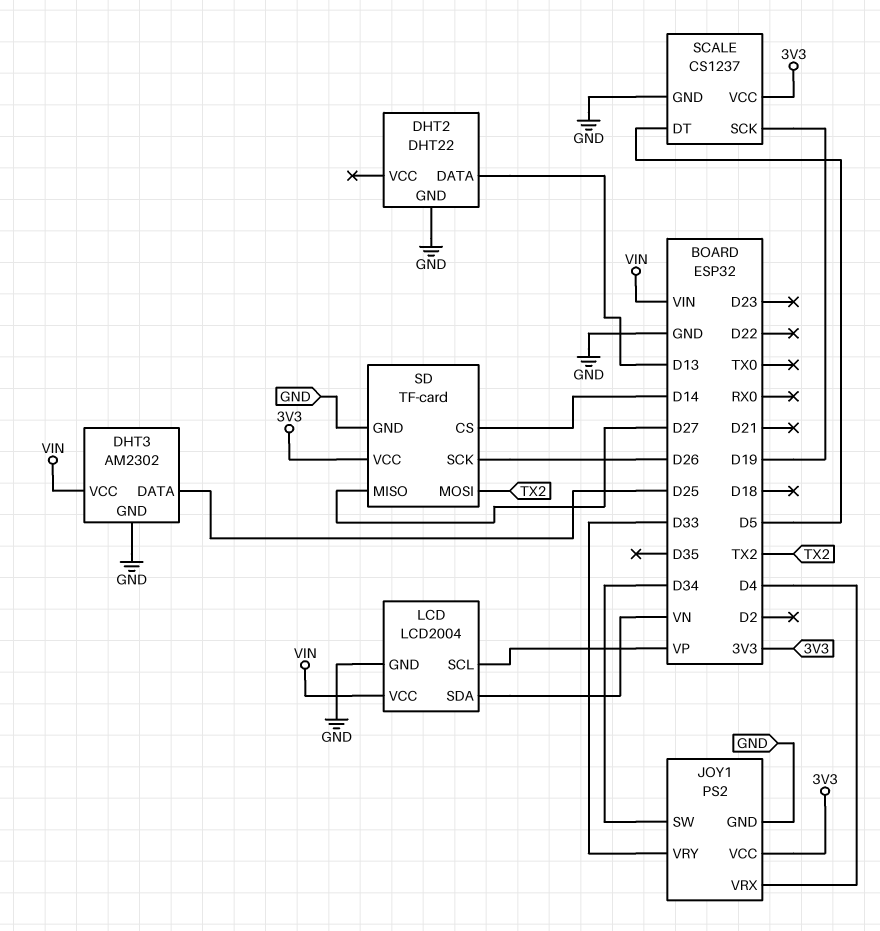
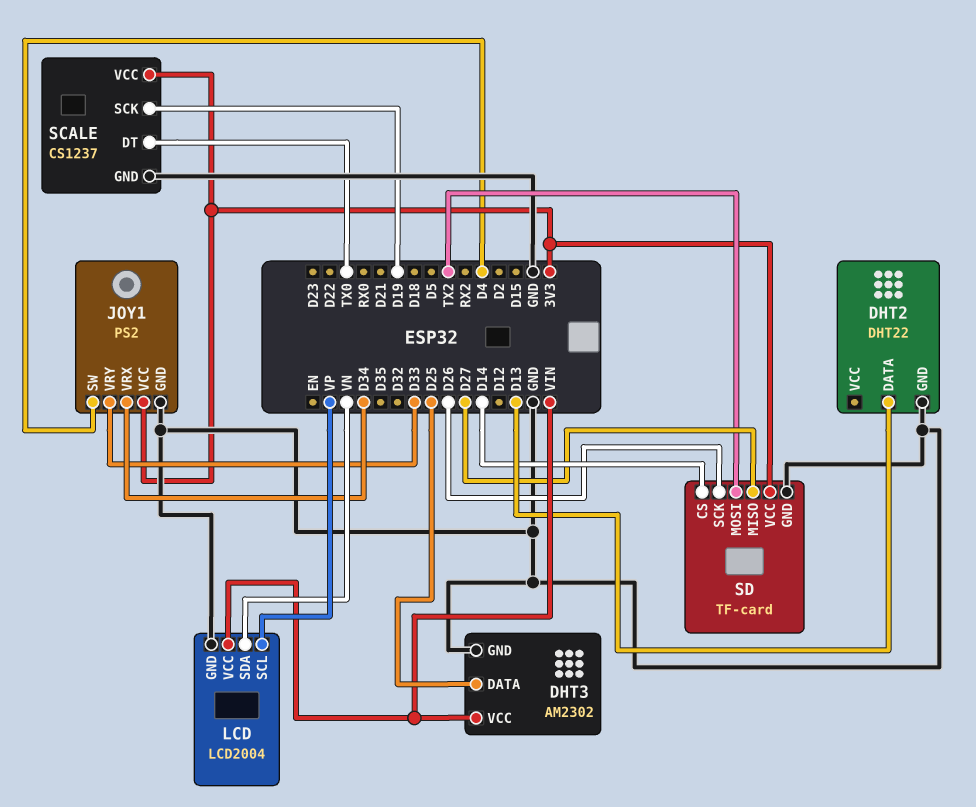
JOY1 pin SW: D34 -> D4
JOY1 pin VRX: D4 -> D34
SCALE pin DT: D5 -> TX0

